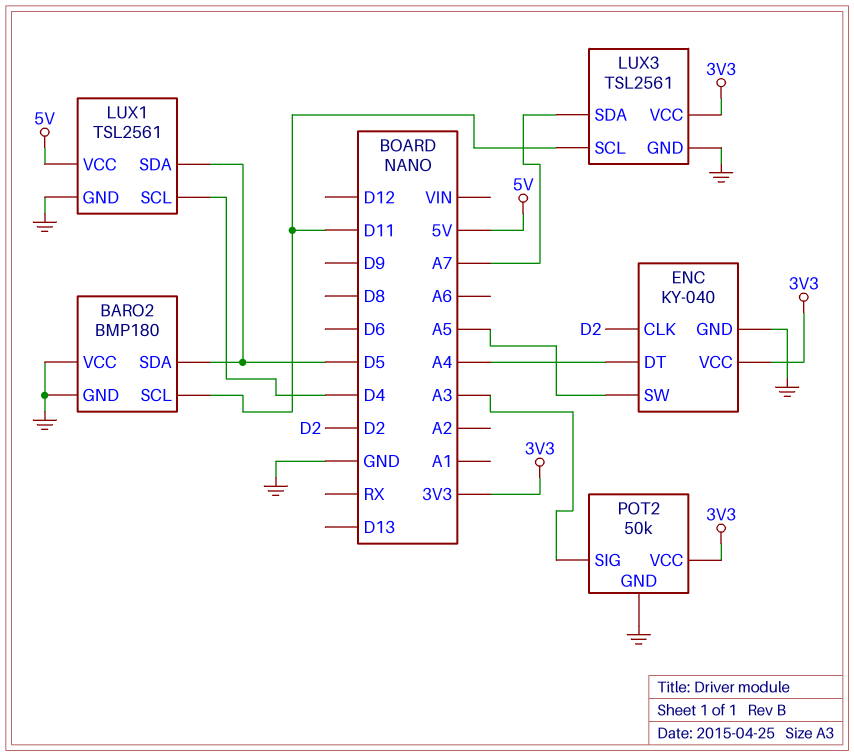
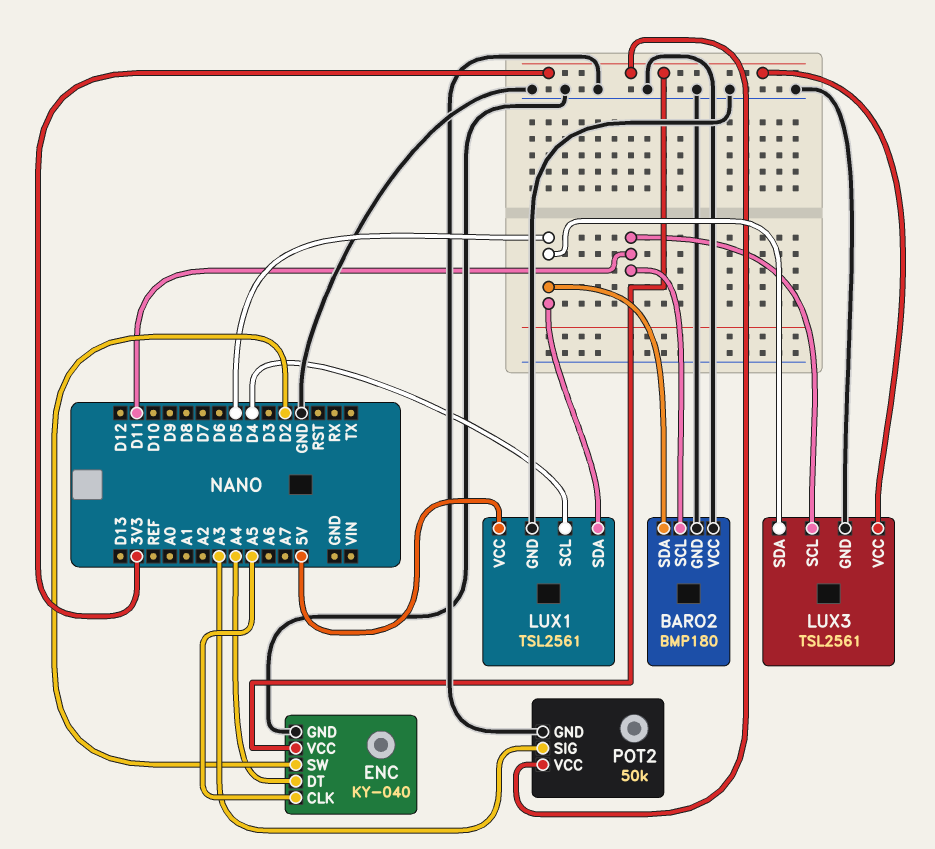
ENC pin CLK: D2 -> A5
ENC pin SW: A5 -> D2
LUX3 pin SDA: A7 -> D5

